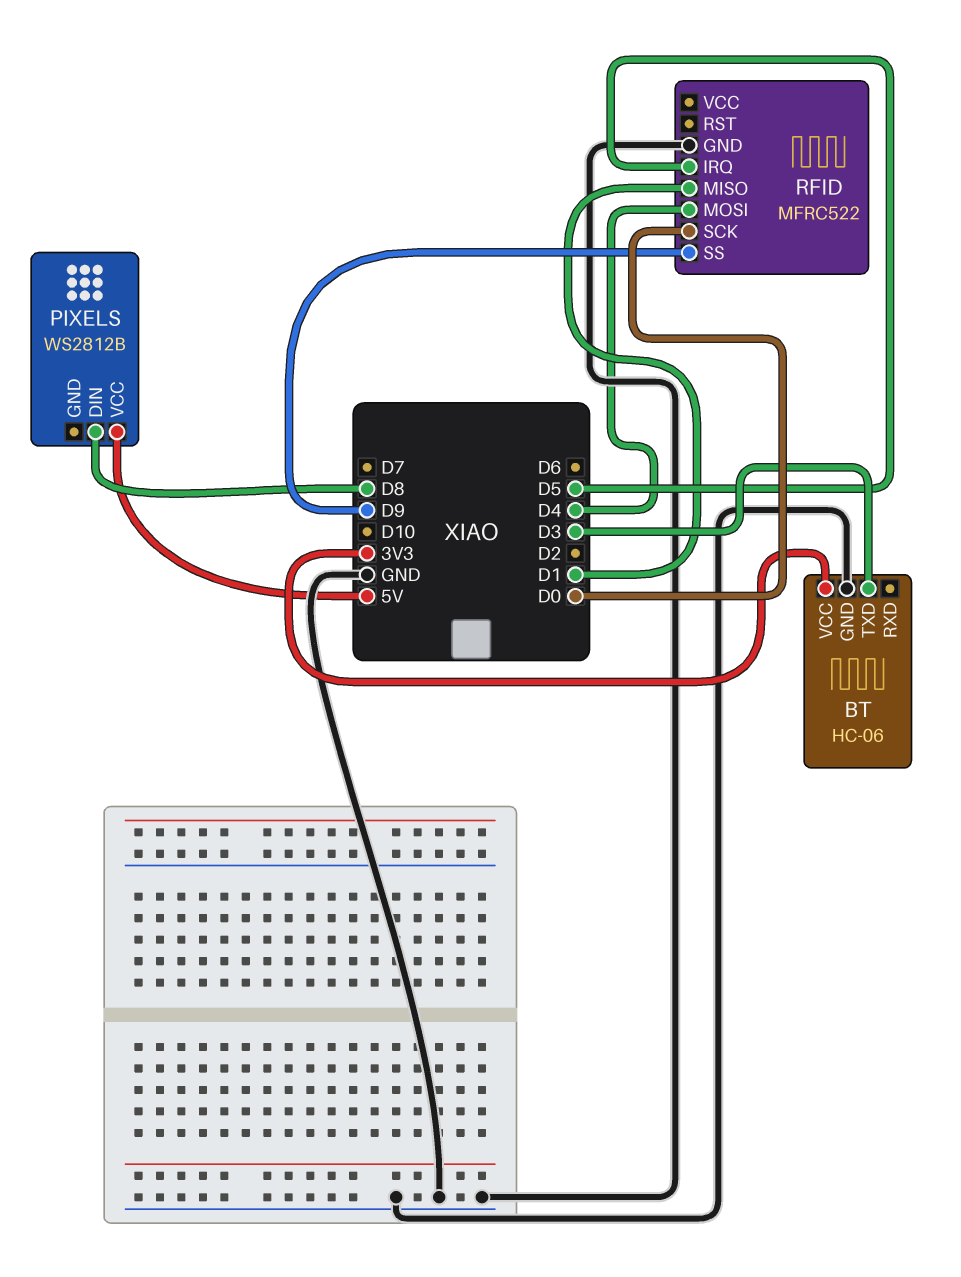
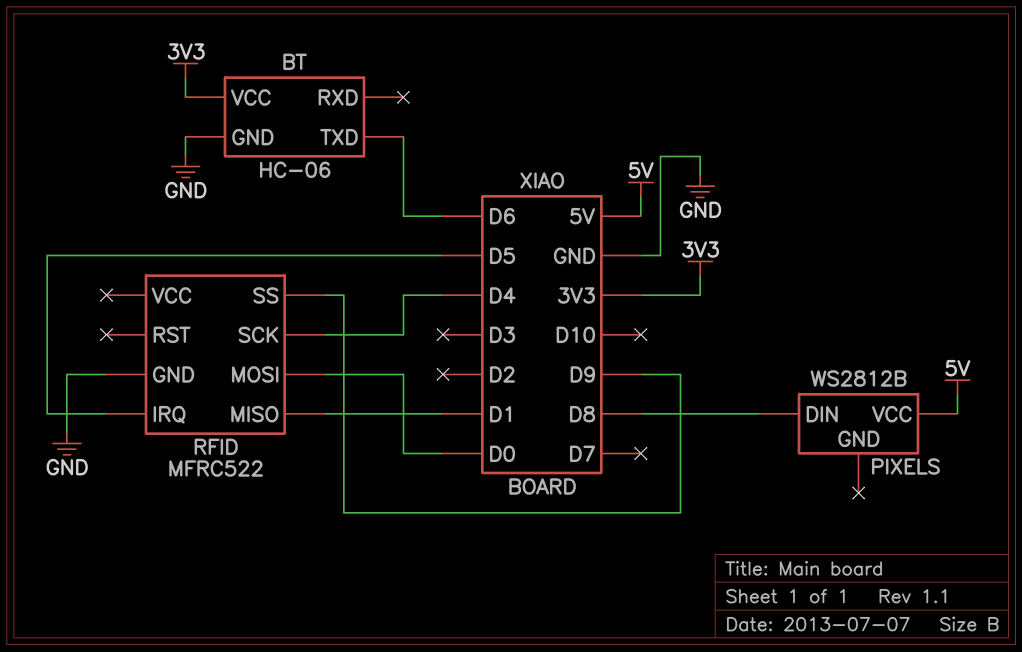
BT pin TXD: D3 -> D6
RFID pin MOSI: D4 -> D0
RFID pin SCK: D0 -> D4

